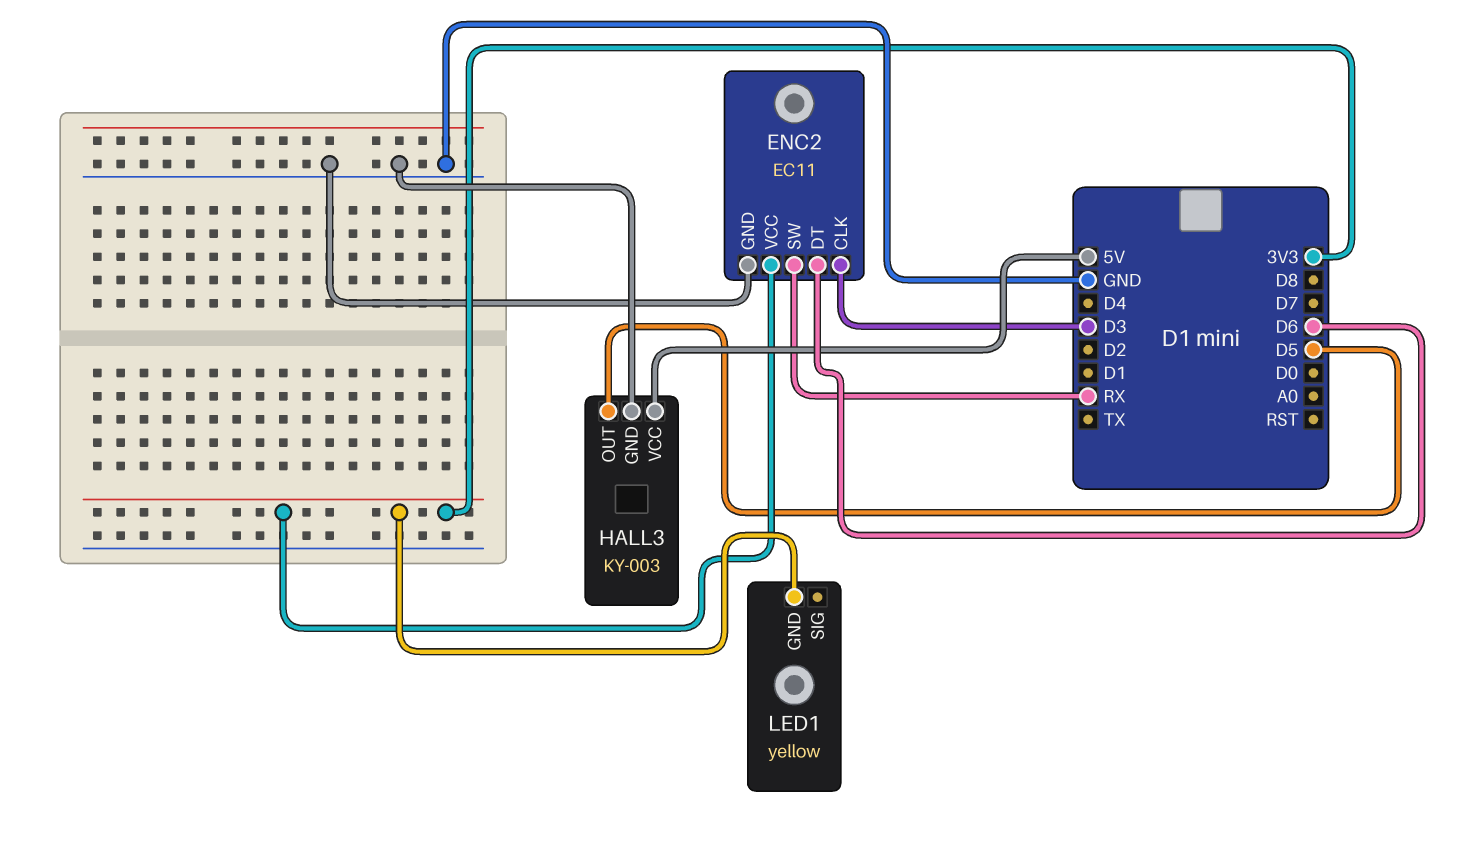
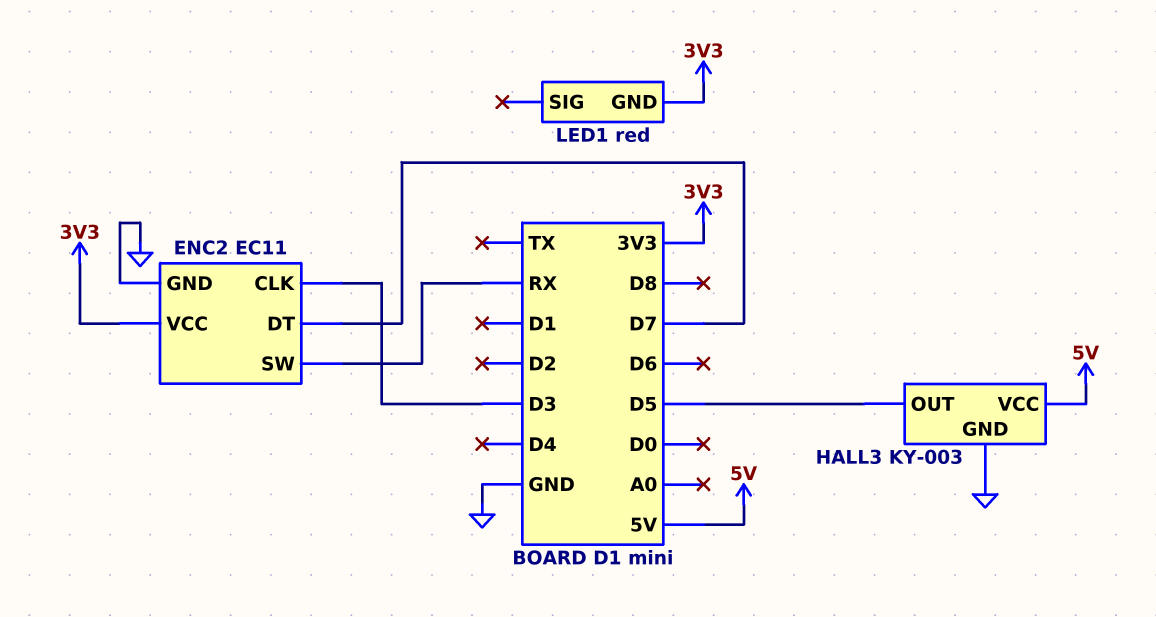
ENC2 pin DT: D6 -> D7
LED1: yellow -> red

